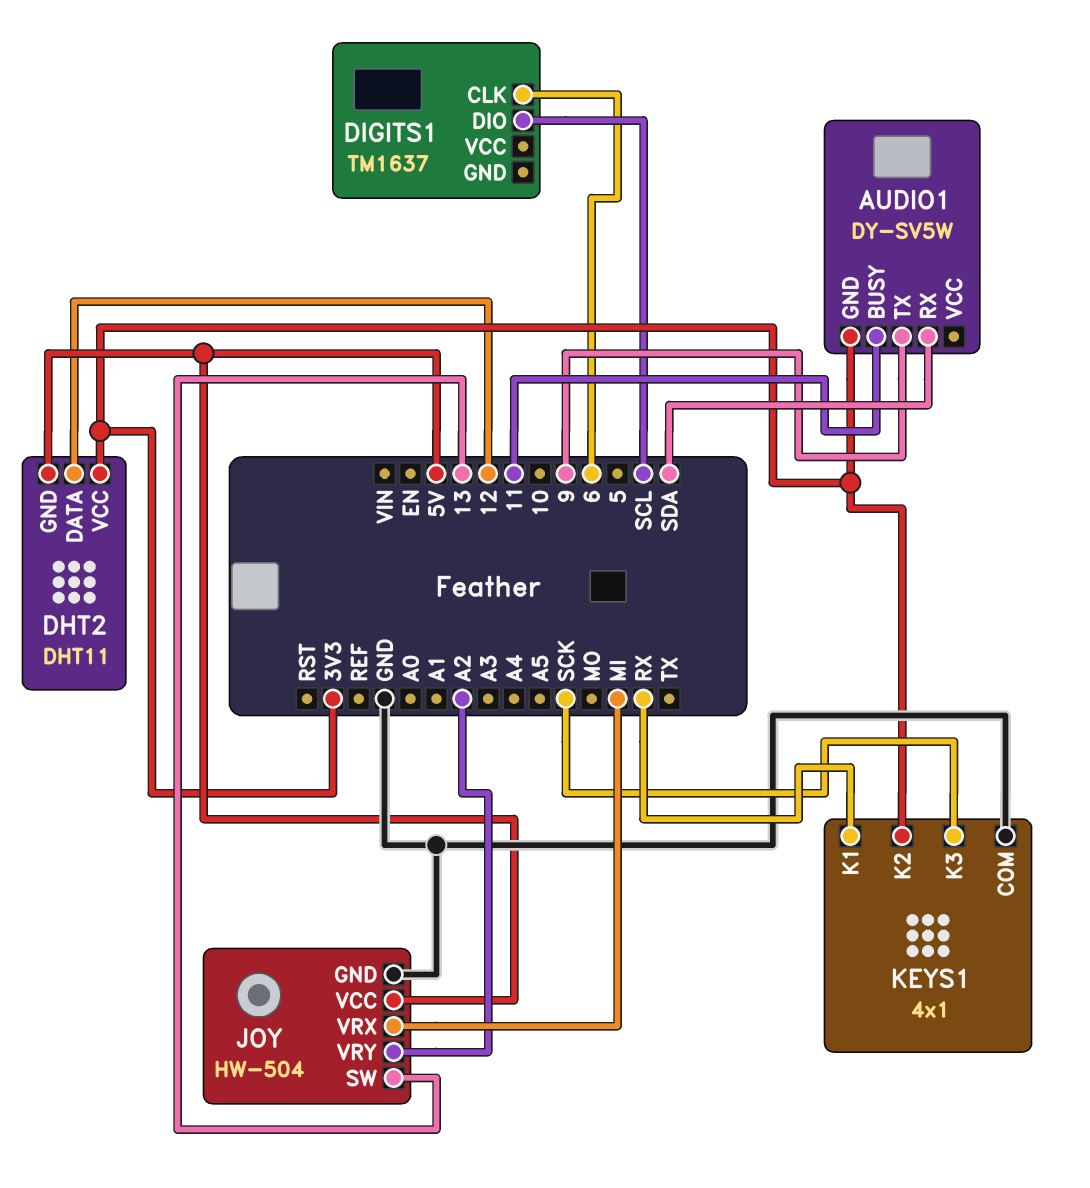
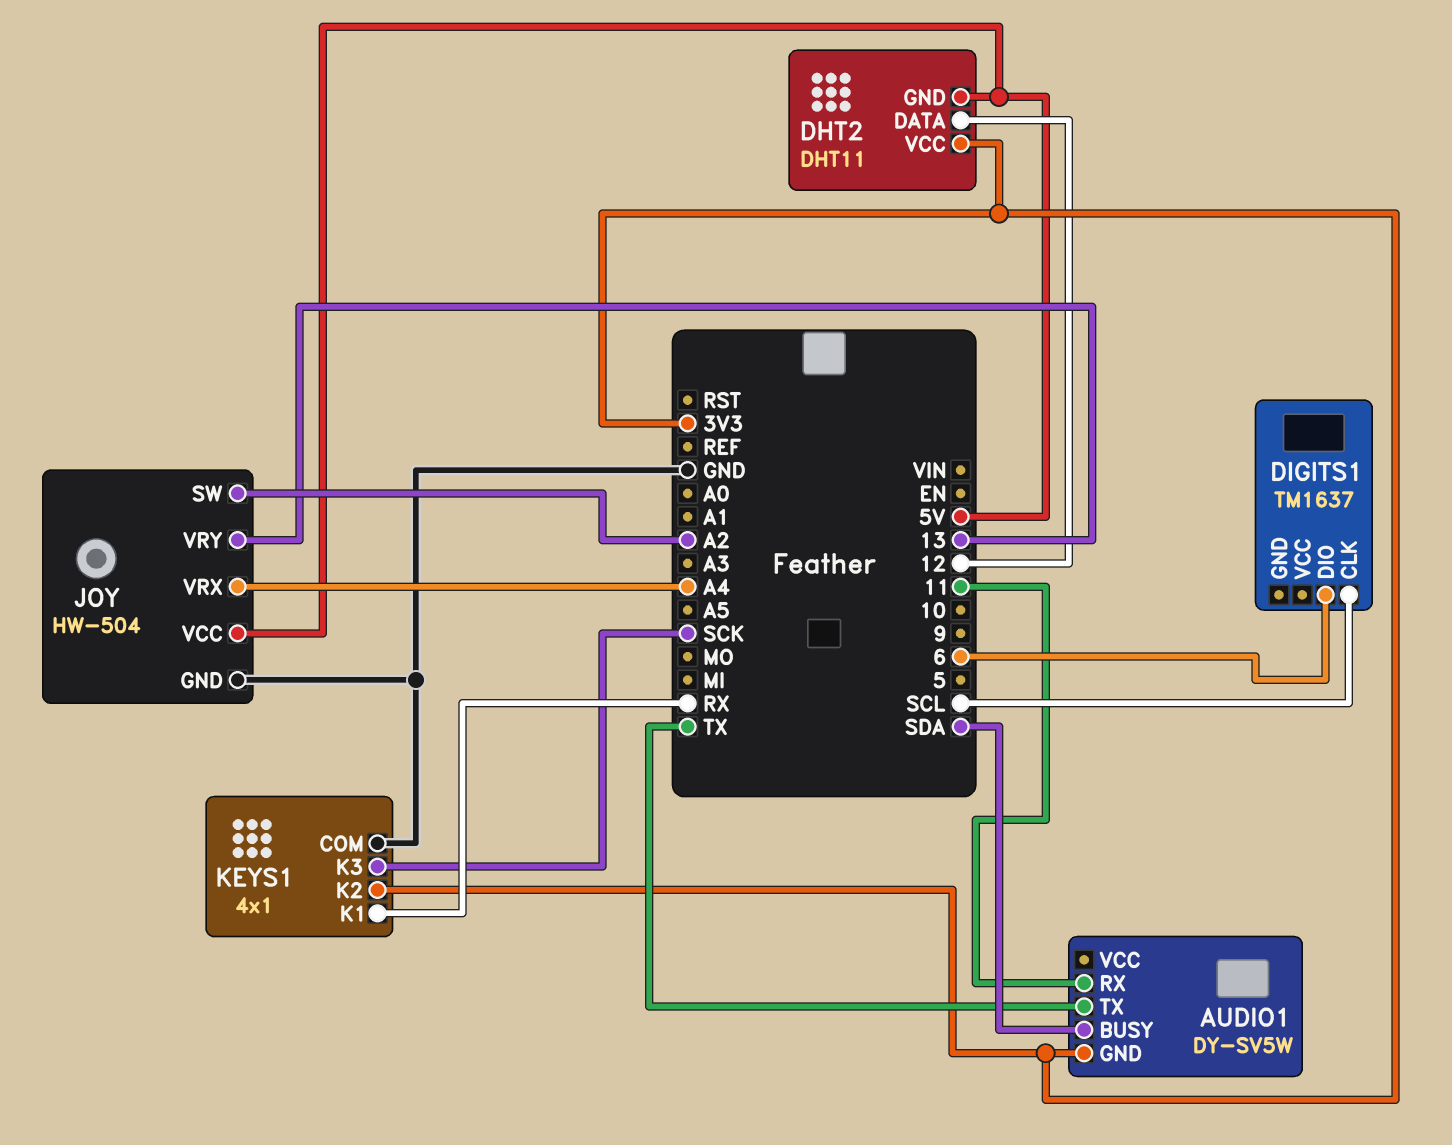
AUDIO1 pin BUSY: 11 -> SDA
AUDIO1 pin RX: SDA -> 11
AUDIO1 pin TX: 9 -> TX
DIGITS1 pin CLK: 6 -> SCL
DIGITS1 pin DIO: SCL -> 6
JOY pin SW: 13 -> A2
JOY pin VRX: MI -> A4
JOY pin VRY: A2 -> 13

